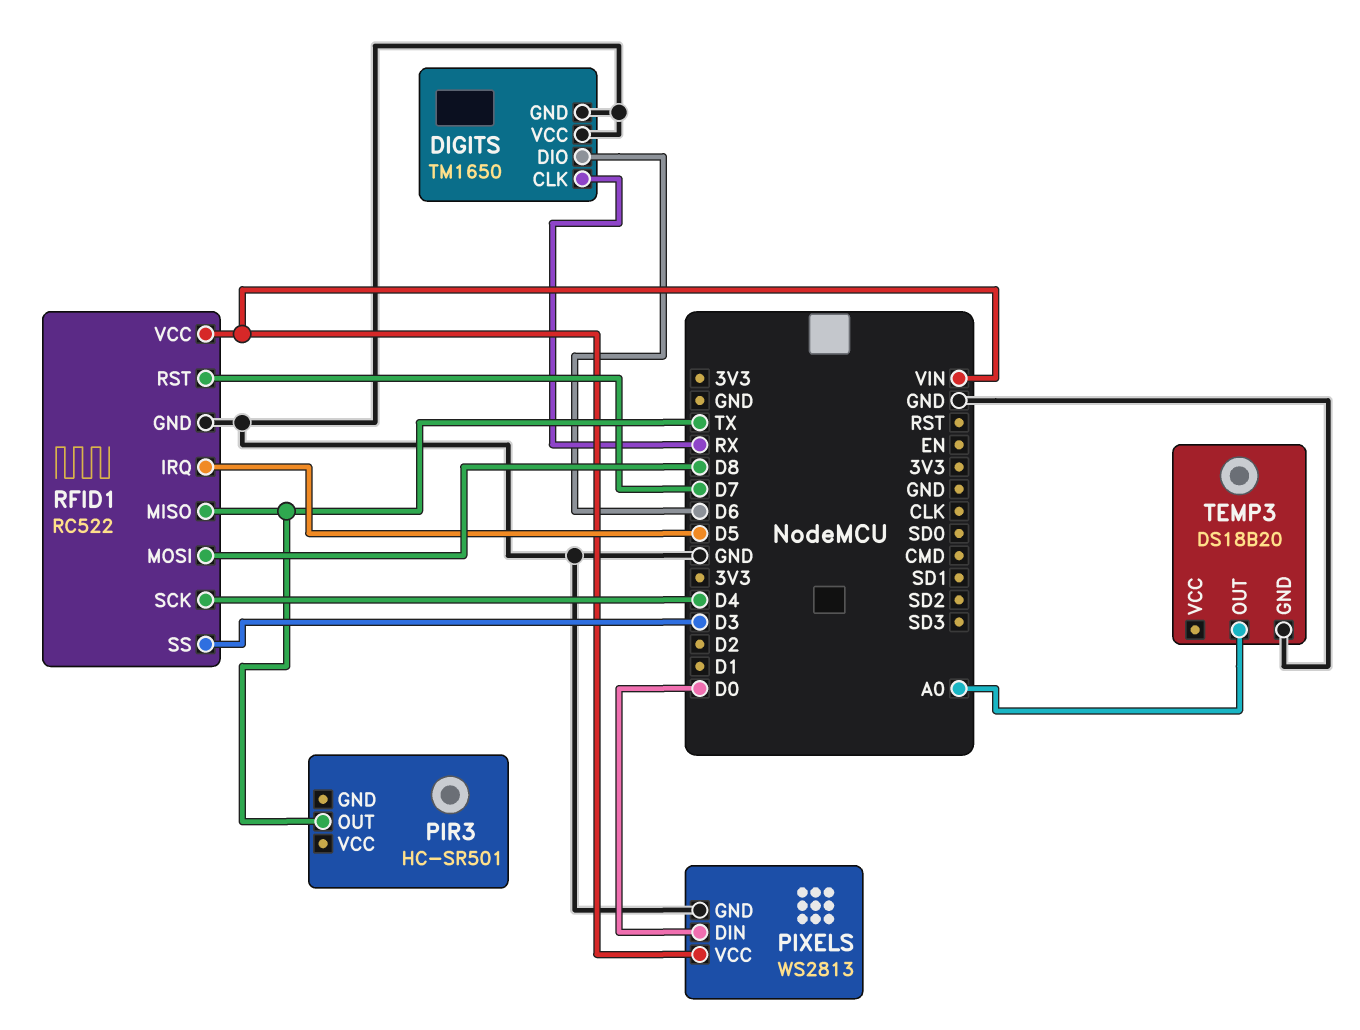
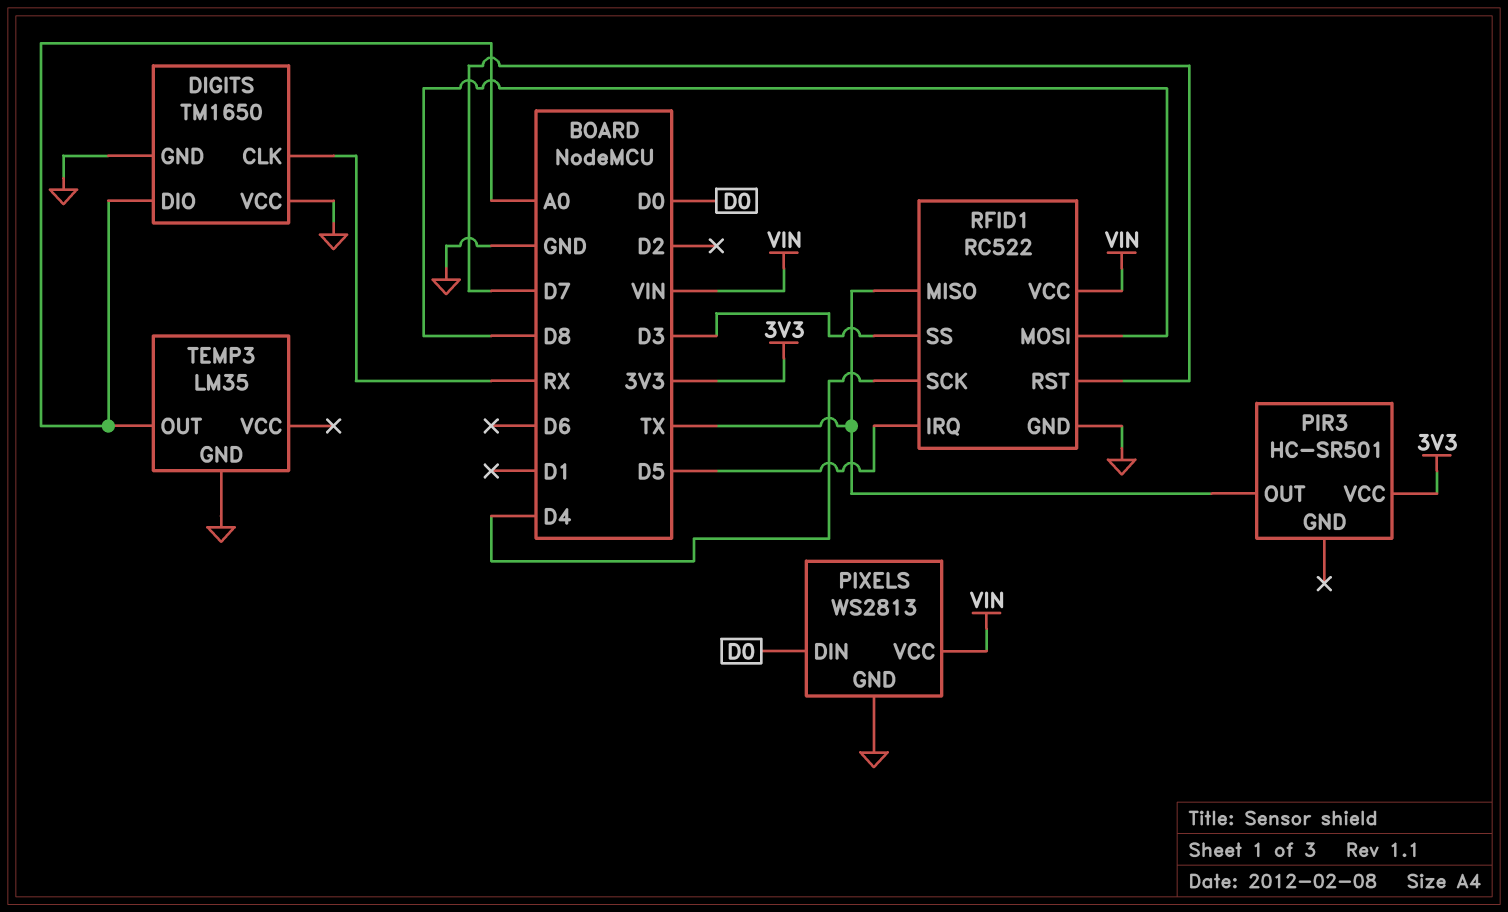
DIGITS pin DIO: D6 -> A0
PIR3 pin VCC: none -> 3V3
TEMP3: DS18B20 -> LM35

